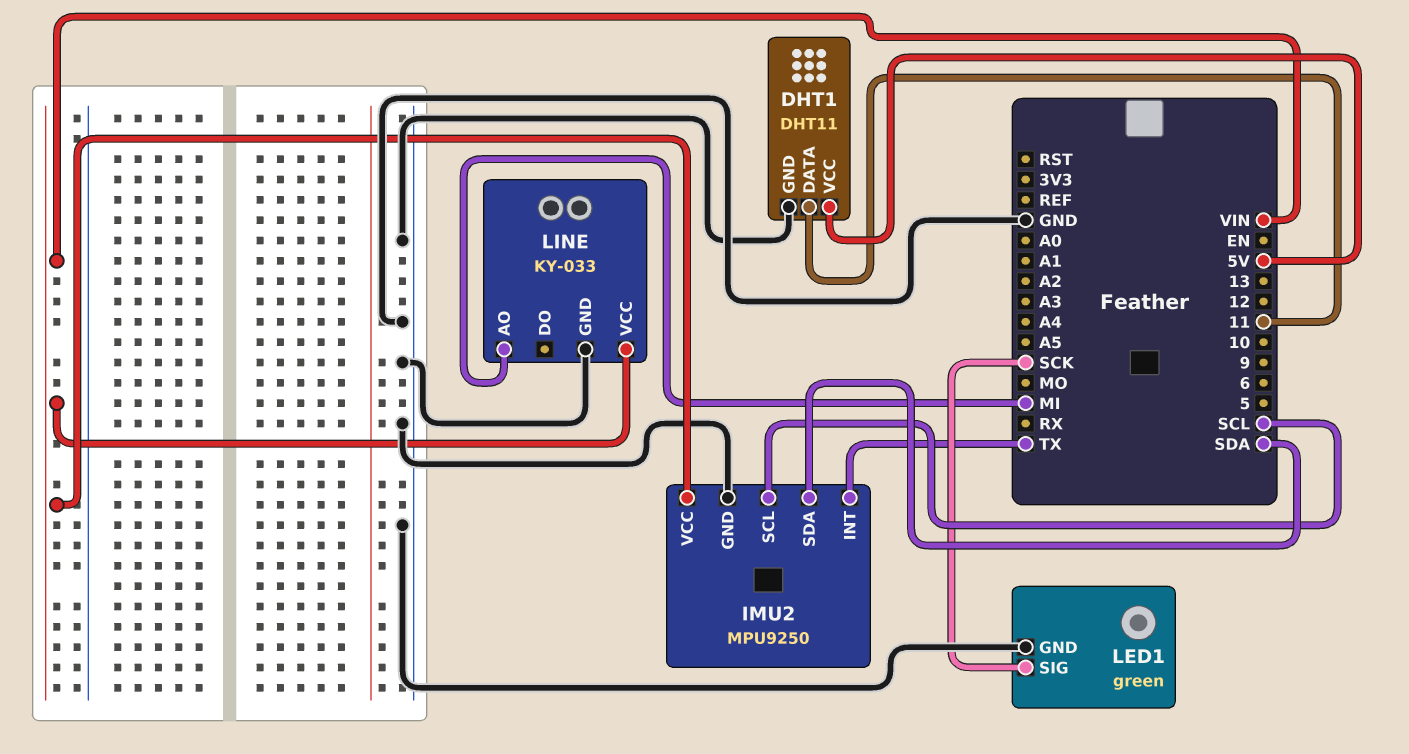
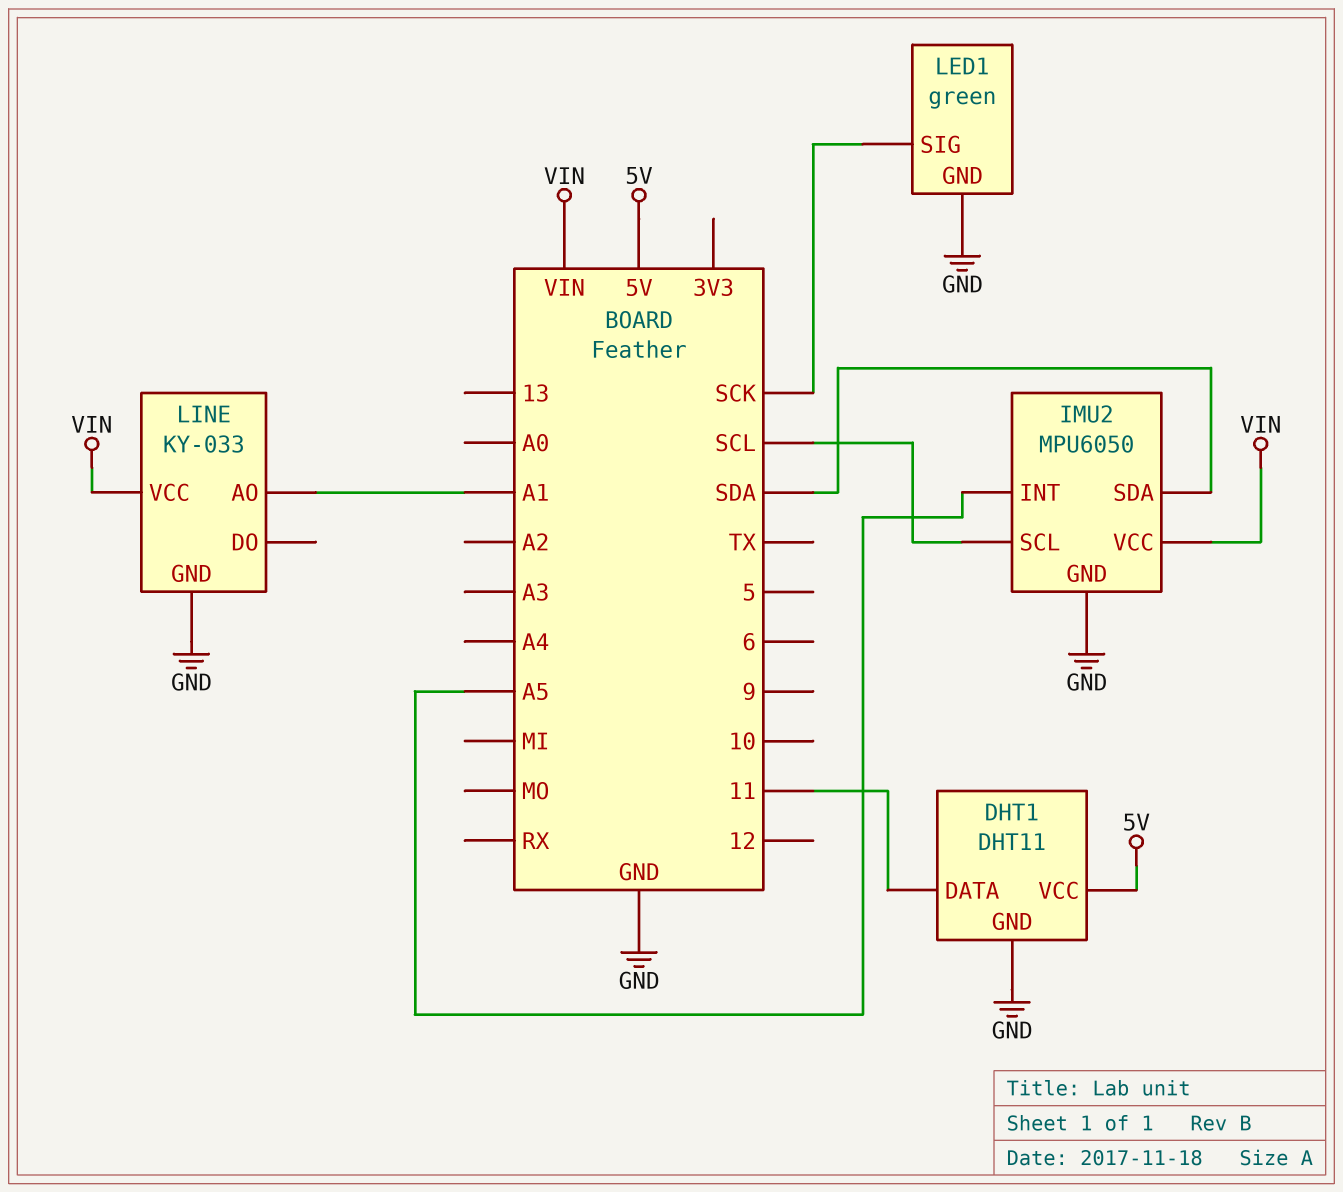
IMU2: MPU9250 -> MPU6050
IMU2 pin INT: TX -> A5
LINE pin AO: MI -> A1

